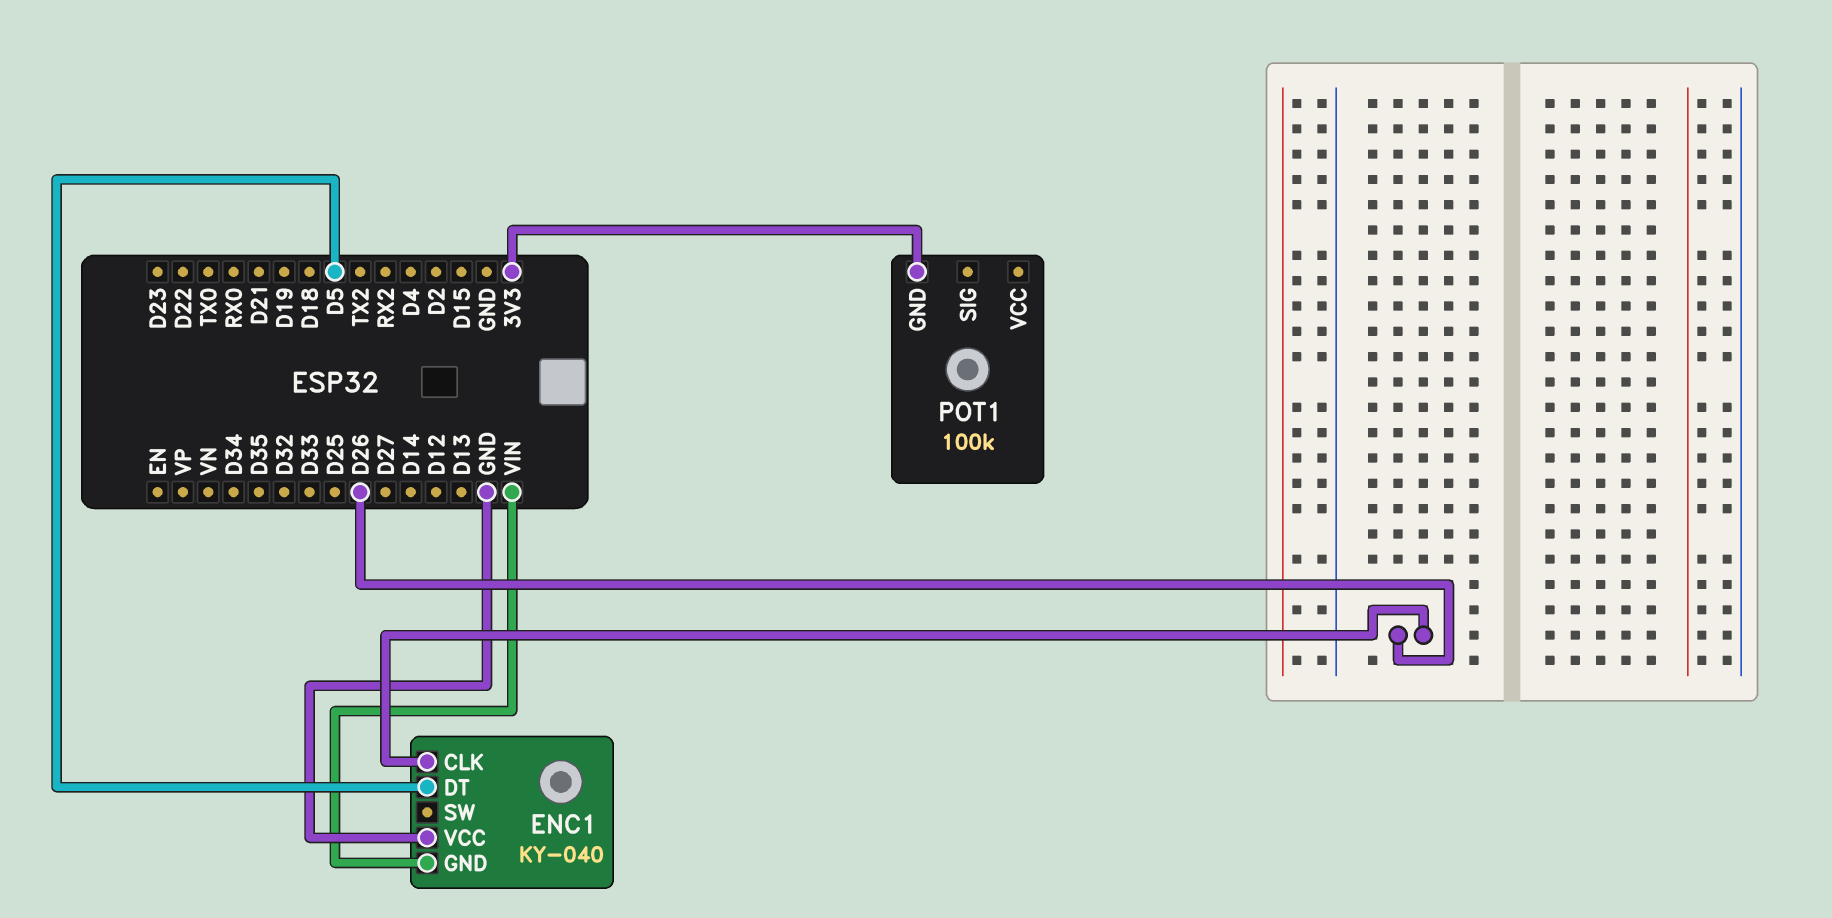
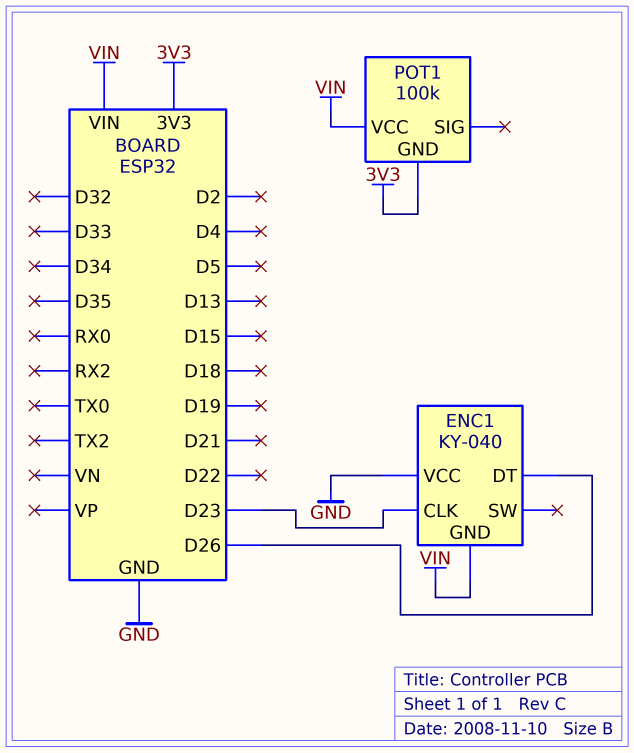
ENC1 pin CLK: D26 -> D23
ENC1 pin DT: D5 -> D26
POT1 pin VCC: none -> VIN

